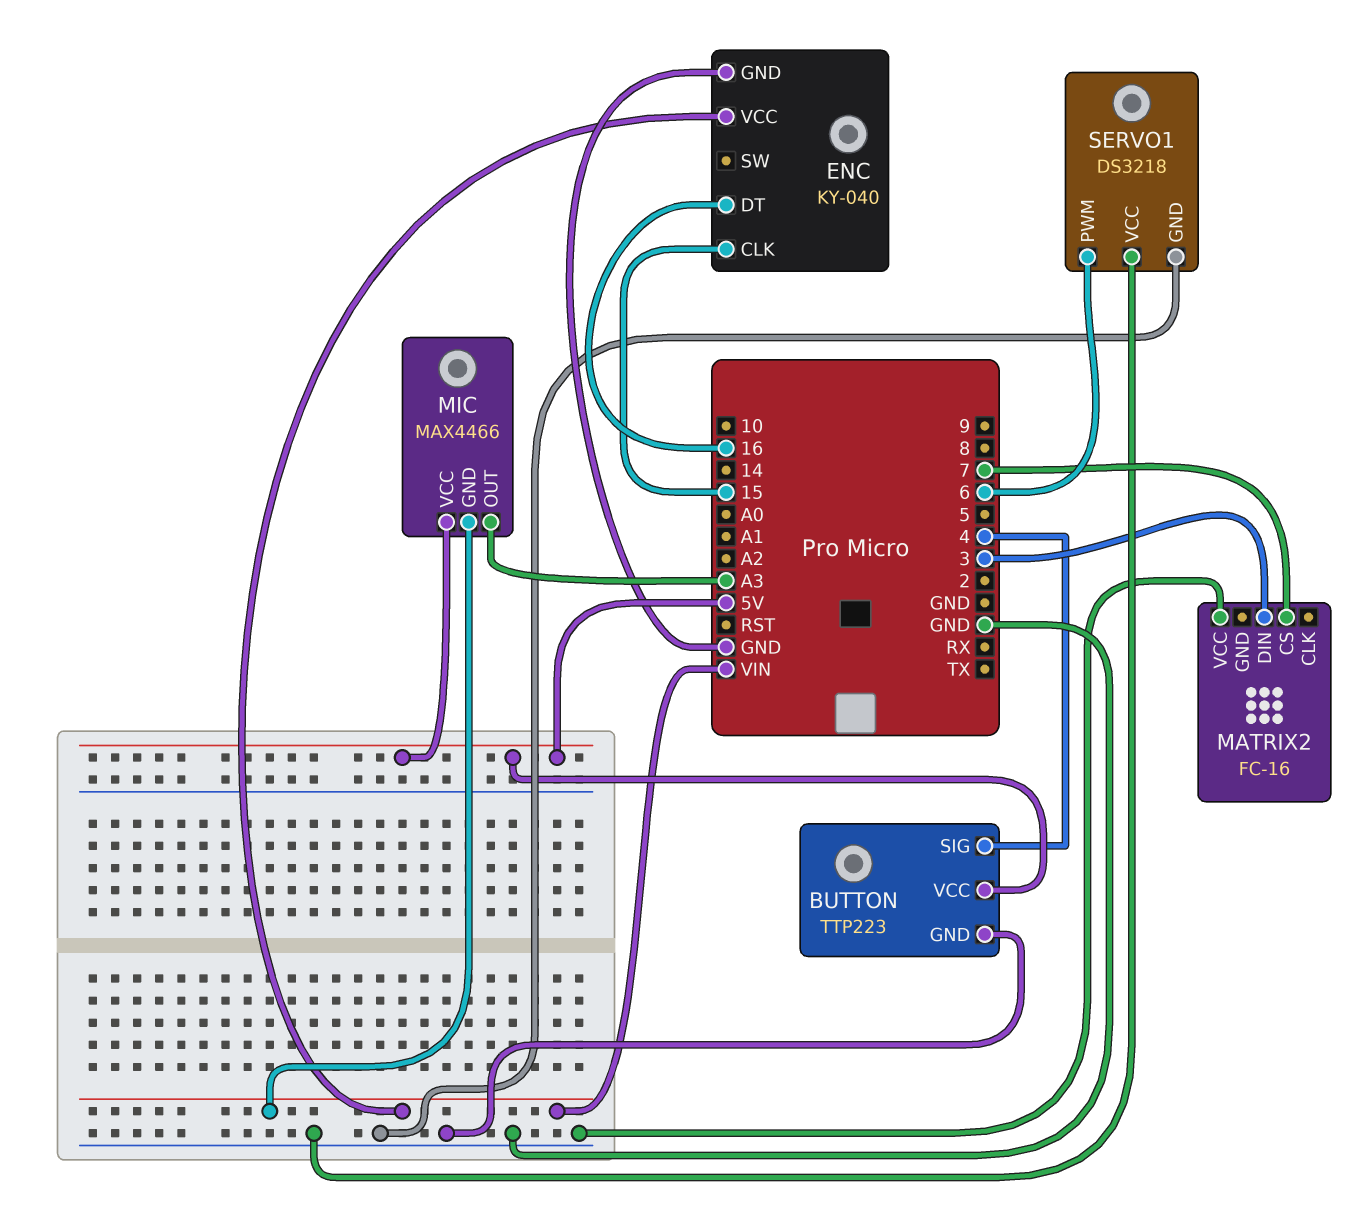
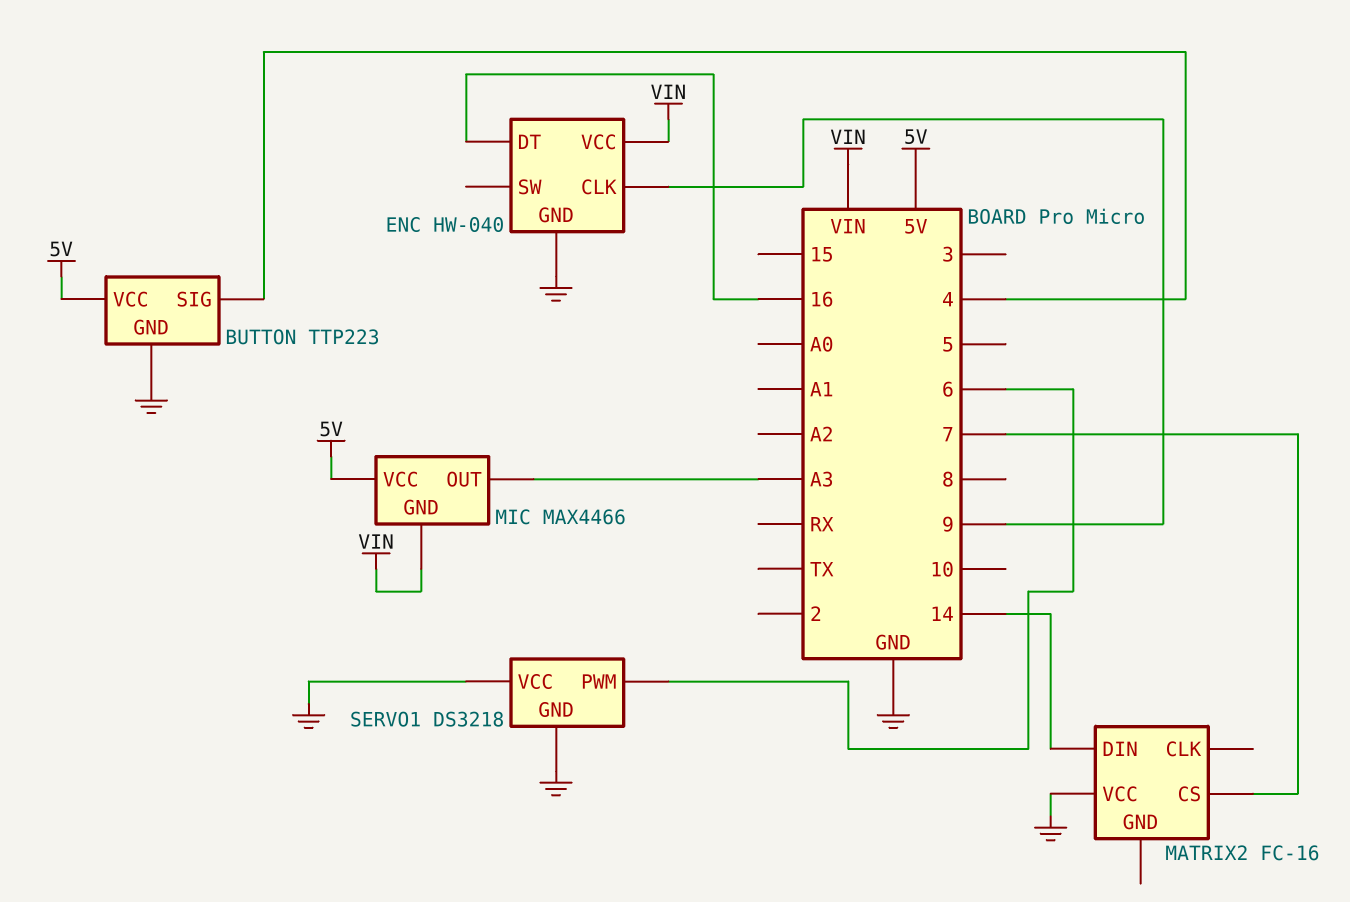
ENC: KY-040 -> HW-040
ENC pin CLK: 15 -> 9
MATRIX2 pin DIN: 3 -> 14

